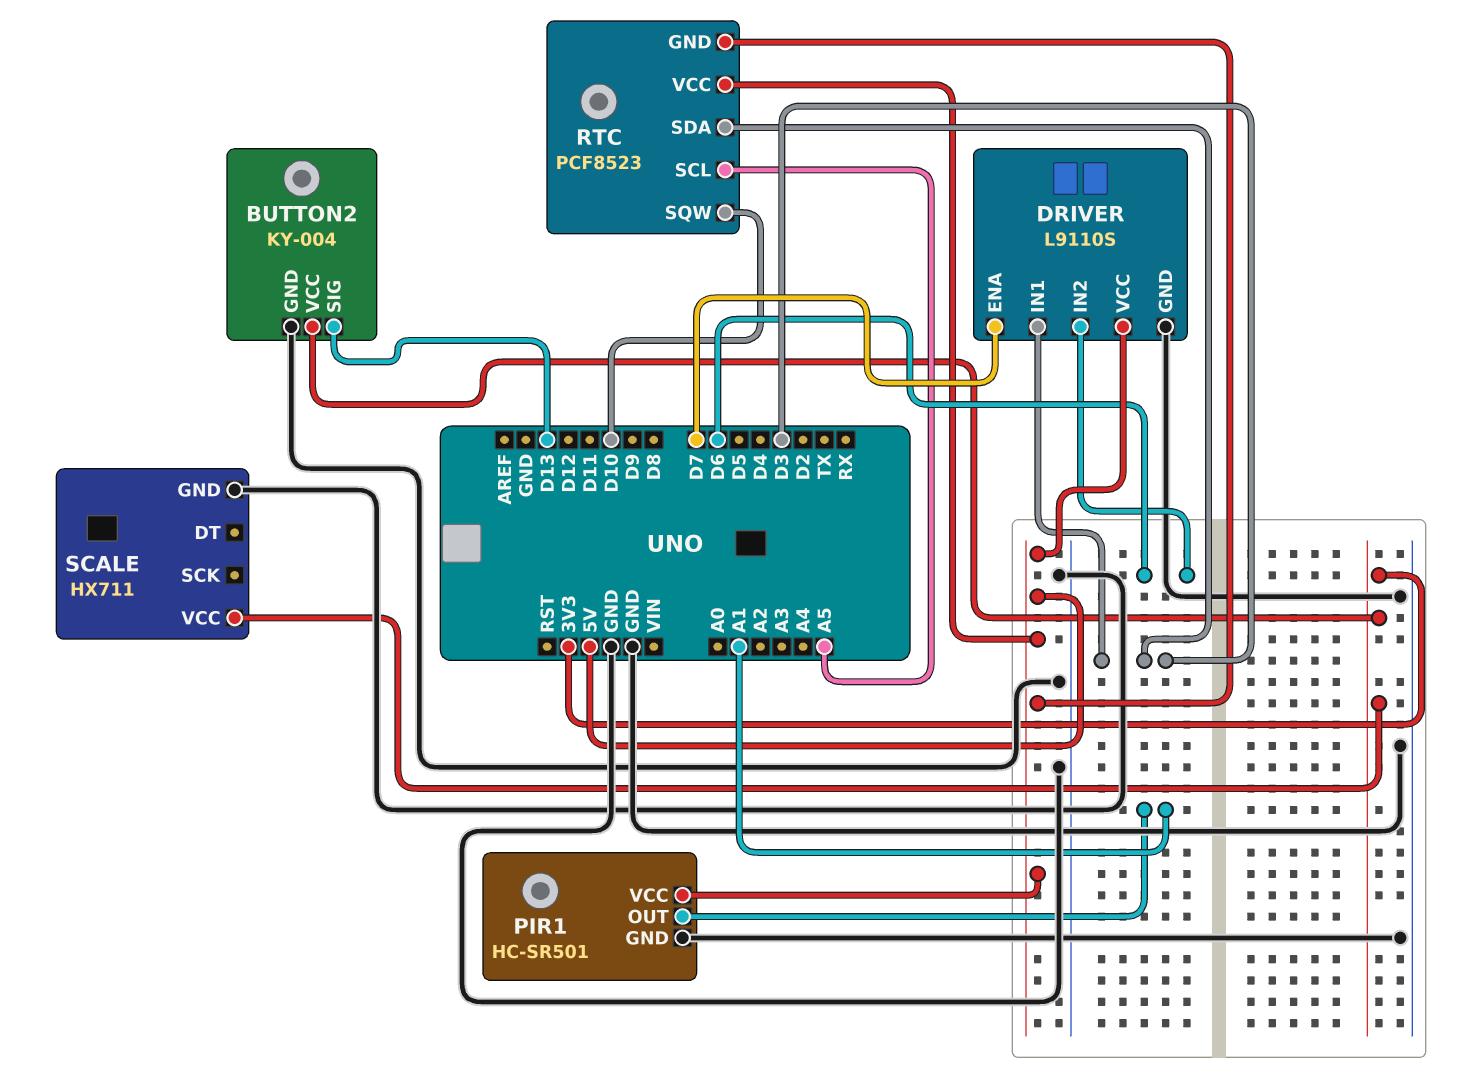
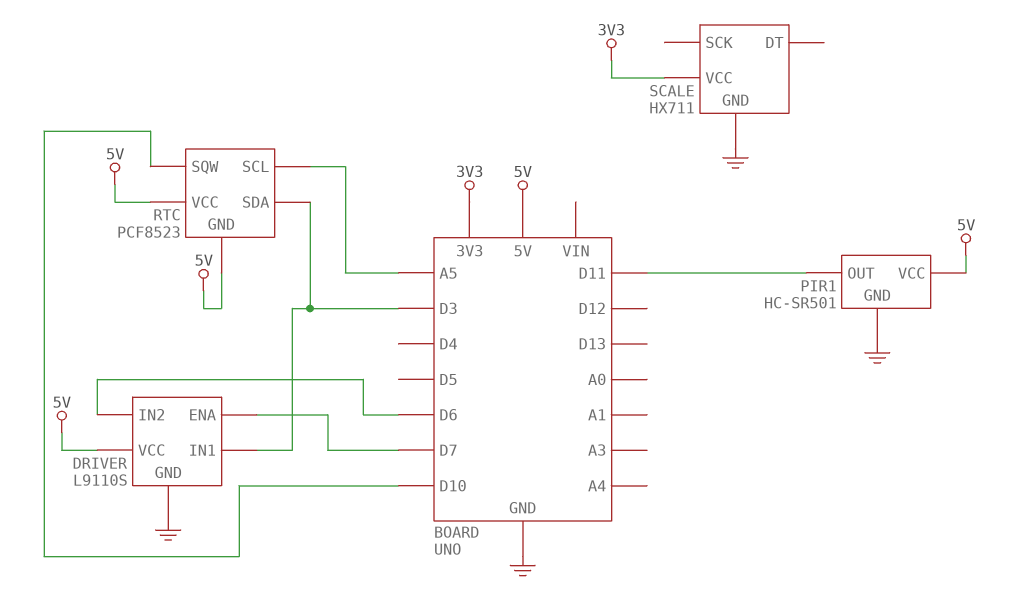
BUTTON2: KY-004 -> none
BUTTON2 pin GND: GND -> none
BUTTON2 pin SIG: D13 -> none
BUTTON2 pin VCC: 3V3 -> none
PIR1 pin OUT: A1 -> D11

